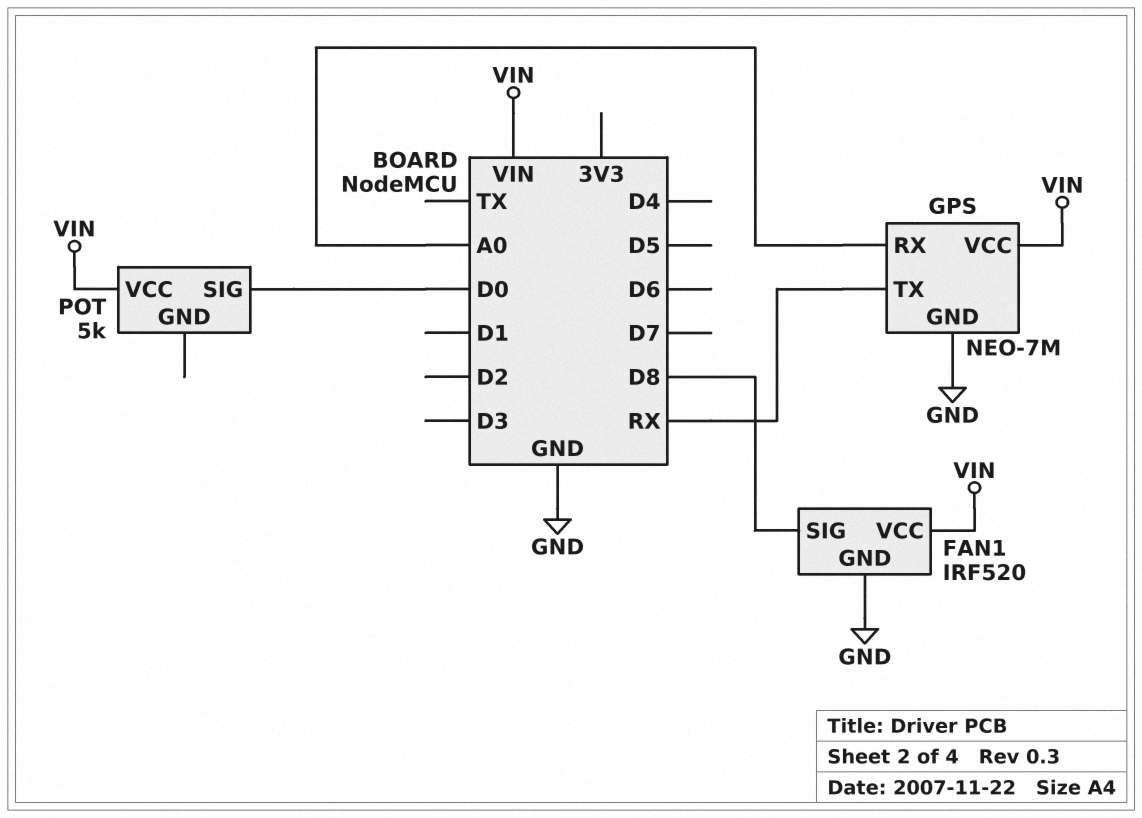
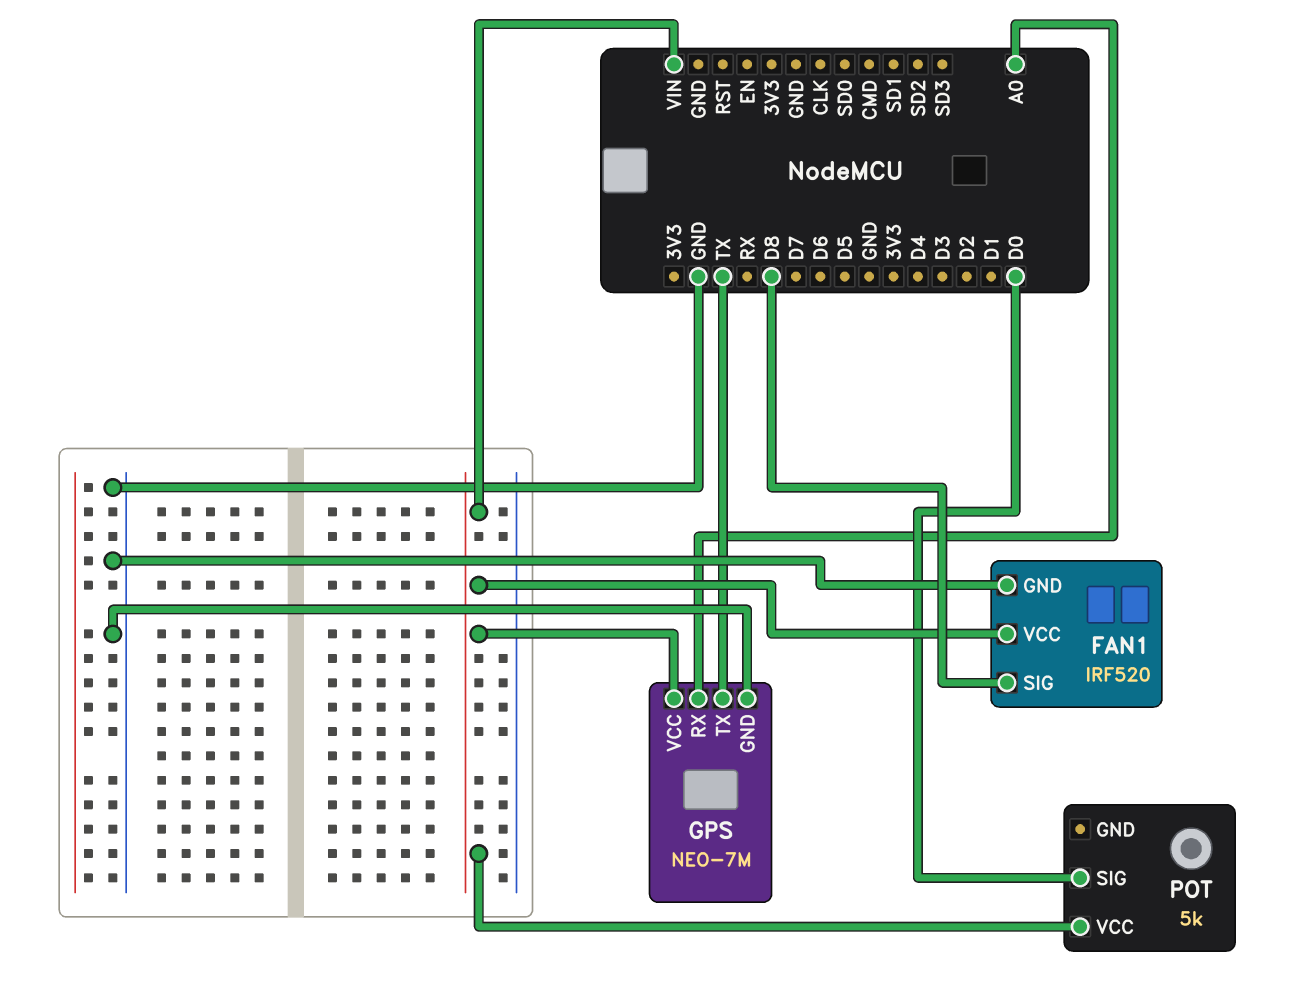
GPS pin TX: RX -> TX

